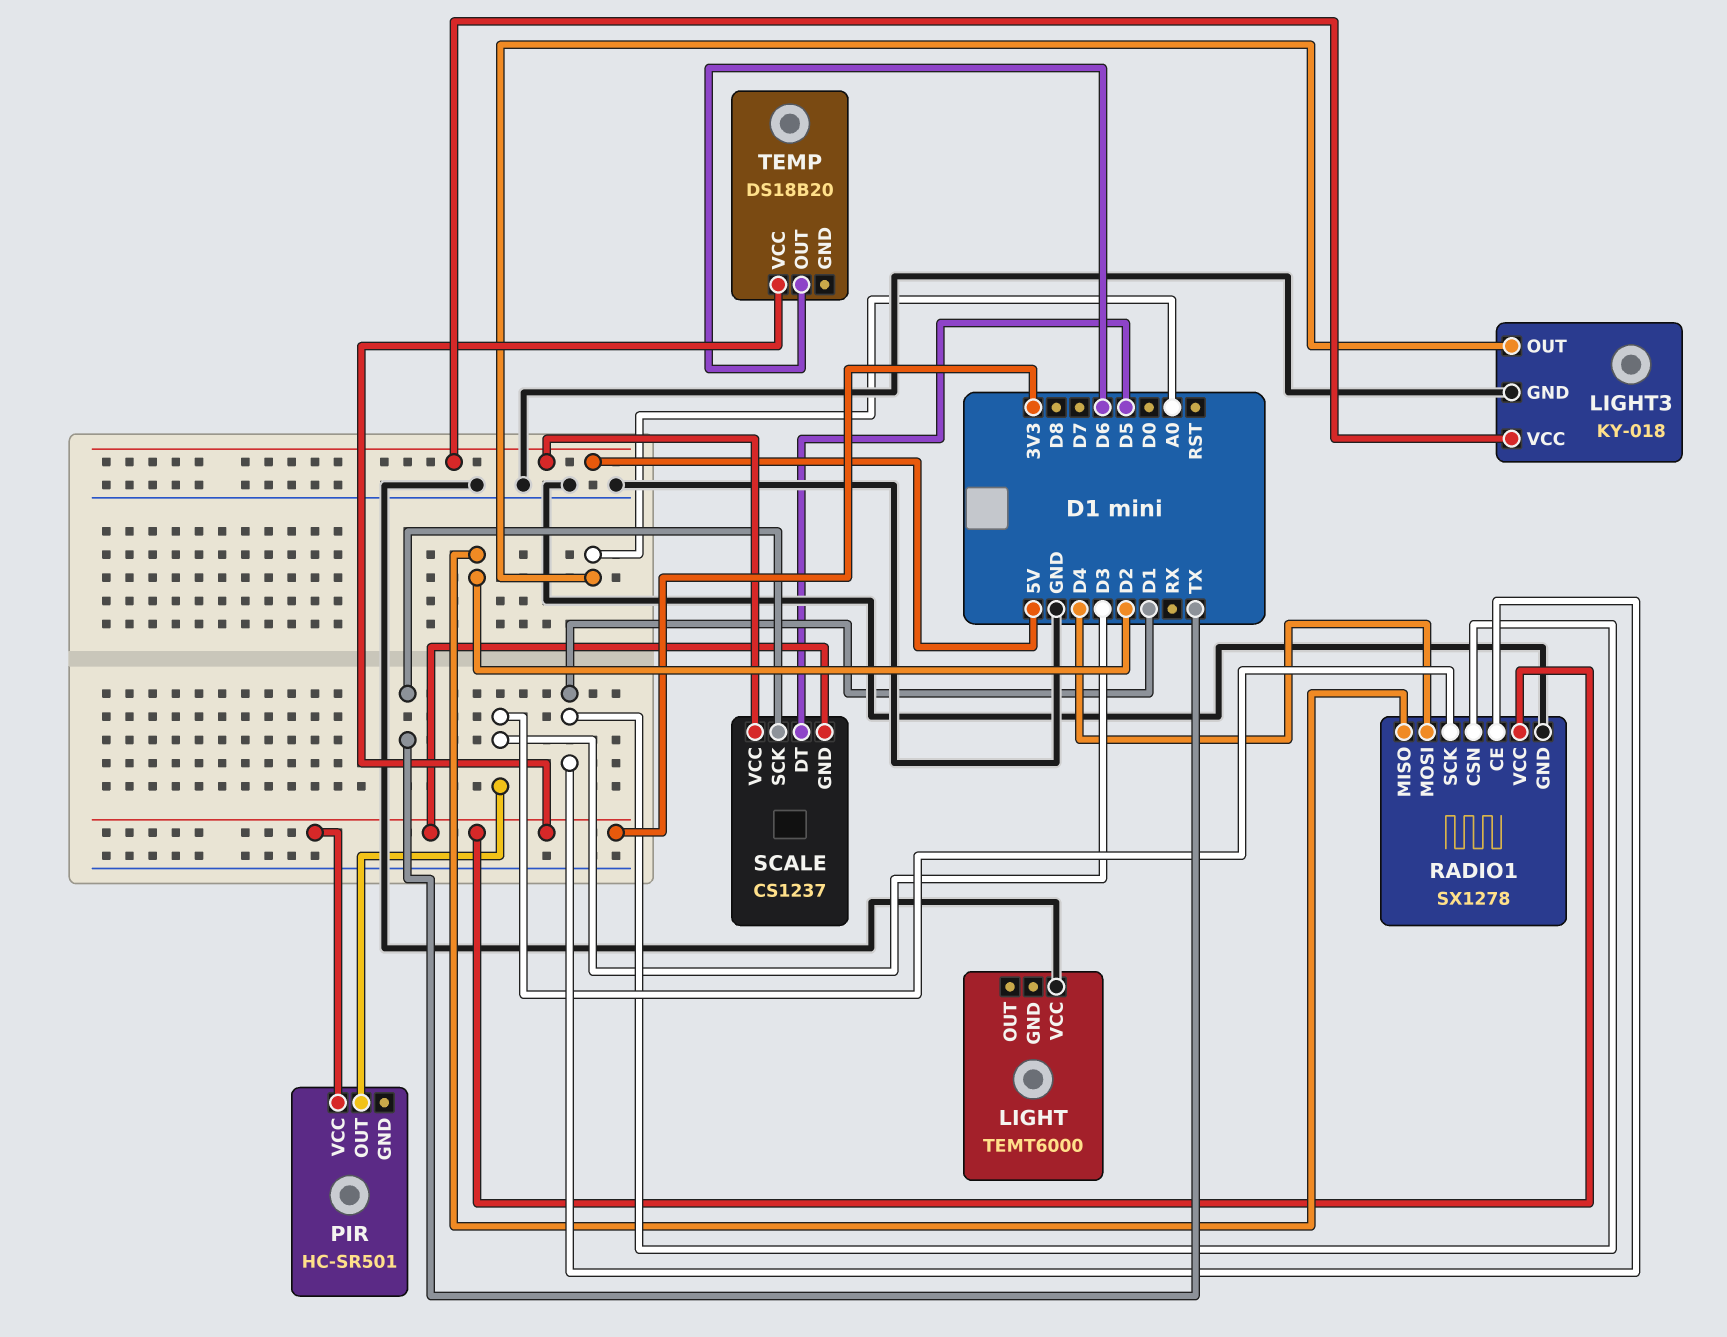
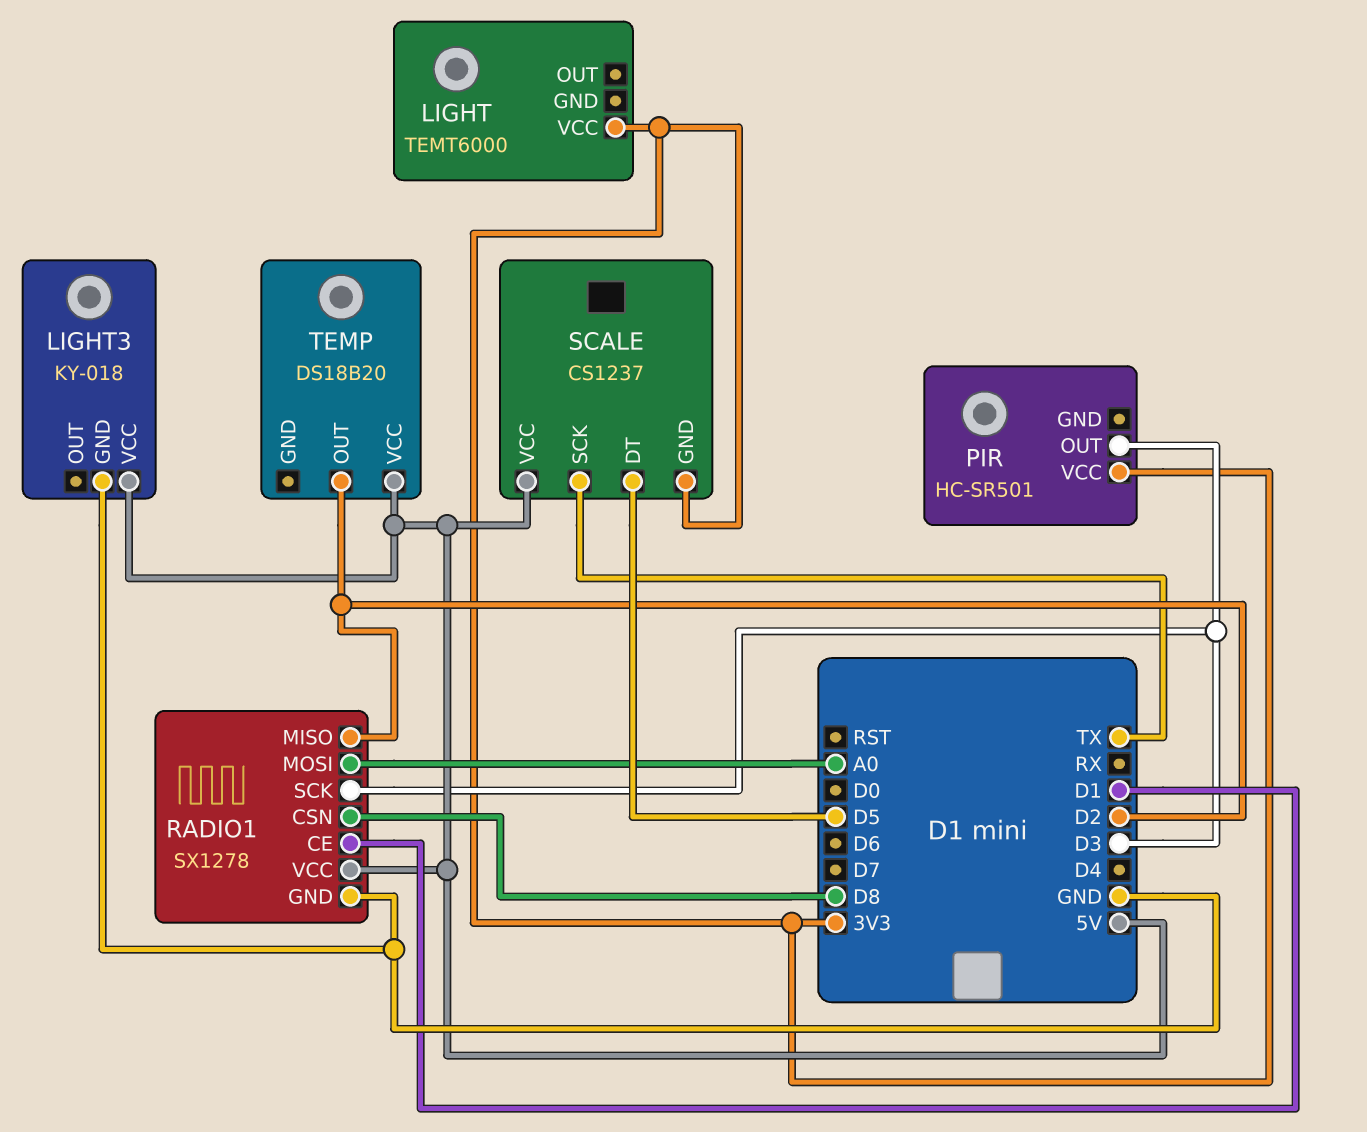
LIGHT pin VCC: GND -> 3V3
LIGHT3 pin OUT: A0 -> none
RADIO1 pin CSN: D1 -> D8
RADIO1 pin MOSI: D4 -> A0
RADIO1 pin VCC: 3V3 -> 5V
TEMP pin OUT: D6 -> D2
TEMP pin VCC: 3V3 -> 5V

